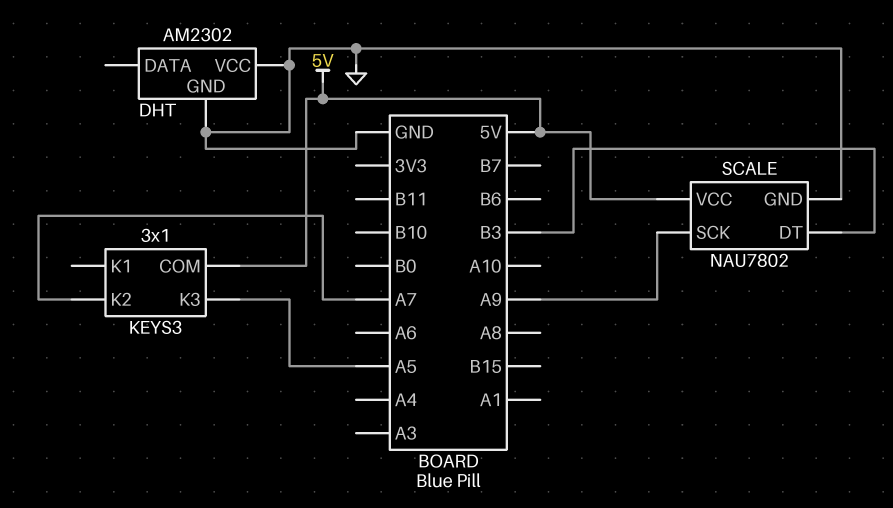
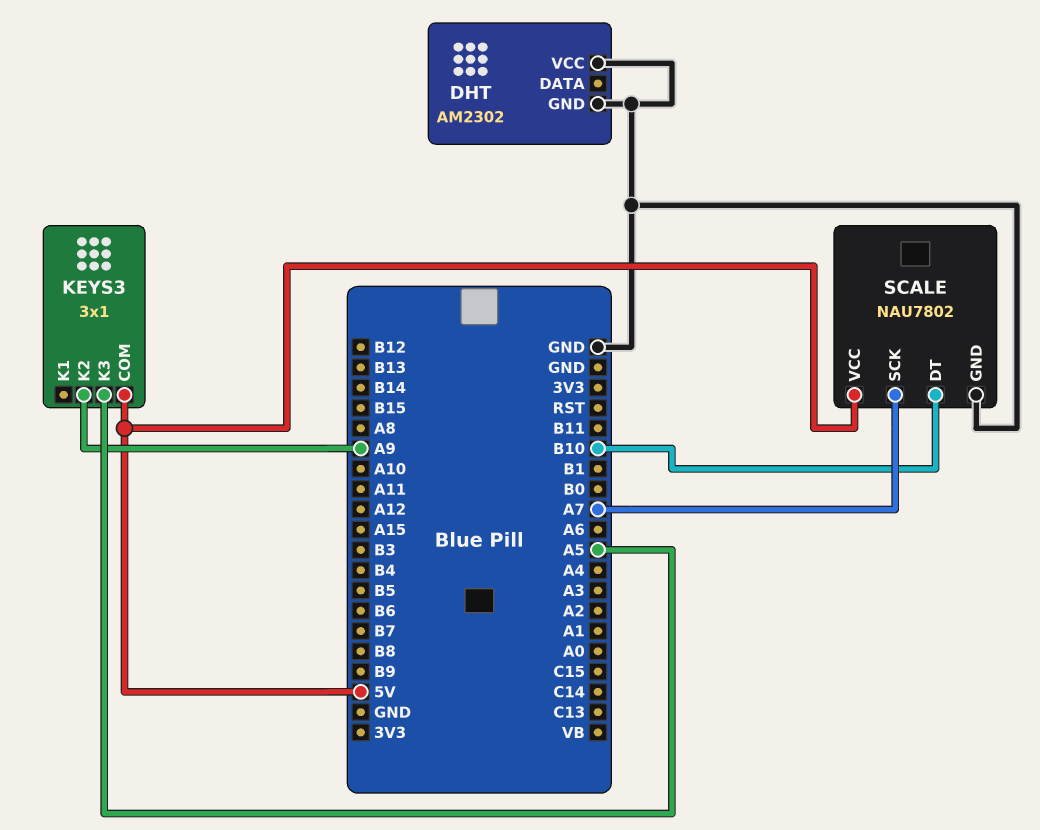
KEYS3 pin K2: A7 -> A9
SCALE pin DT: B3 -> B10
SCALE pin SCK: A9 -> A7

